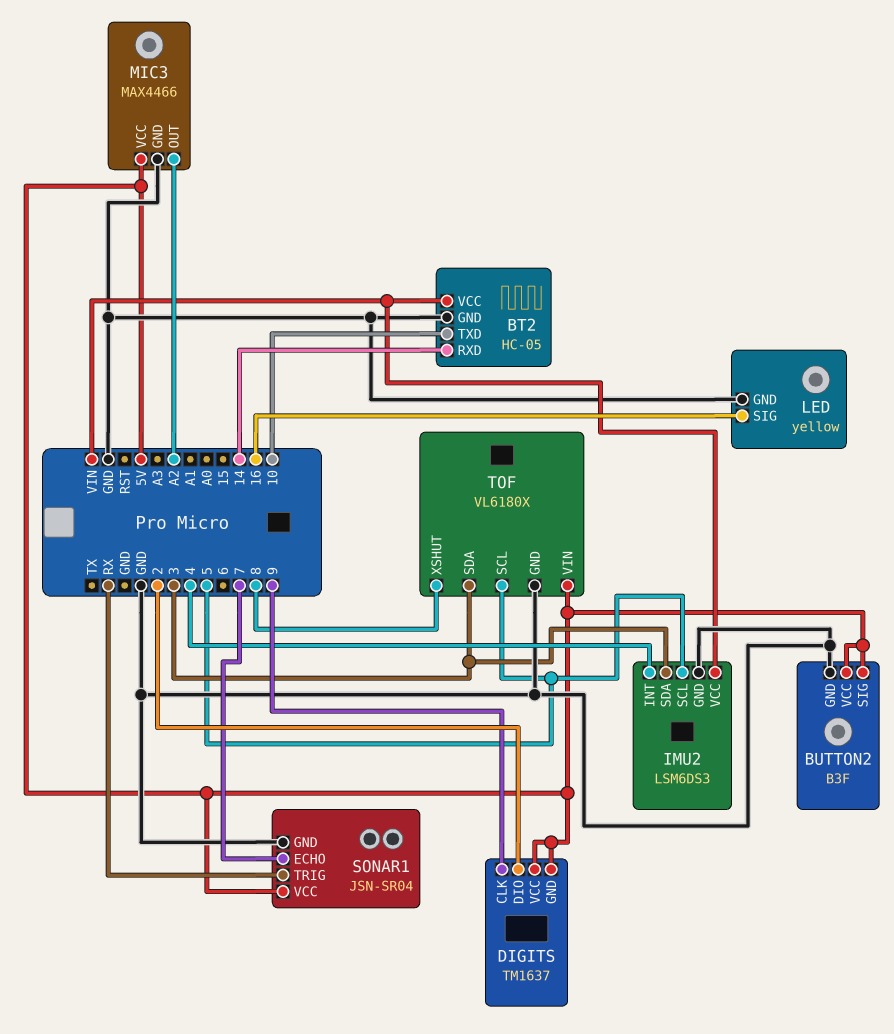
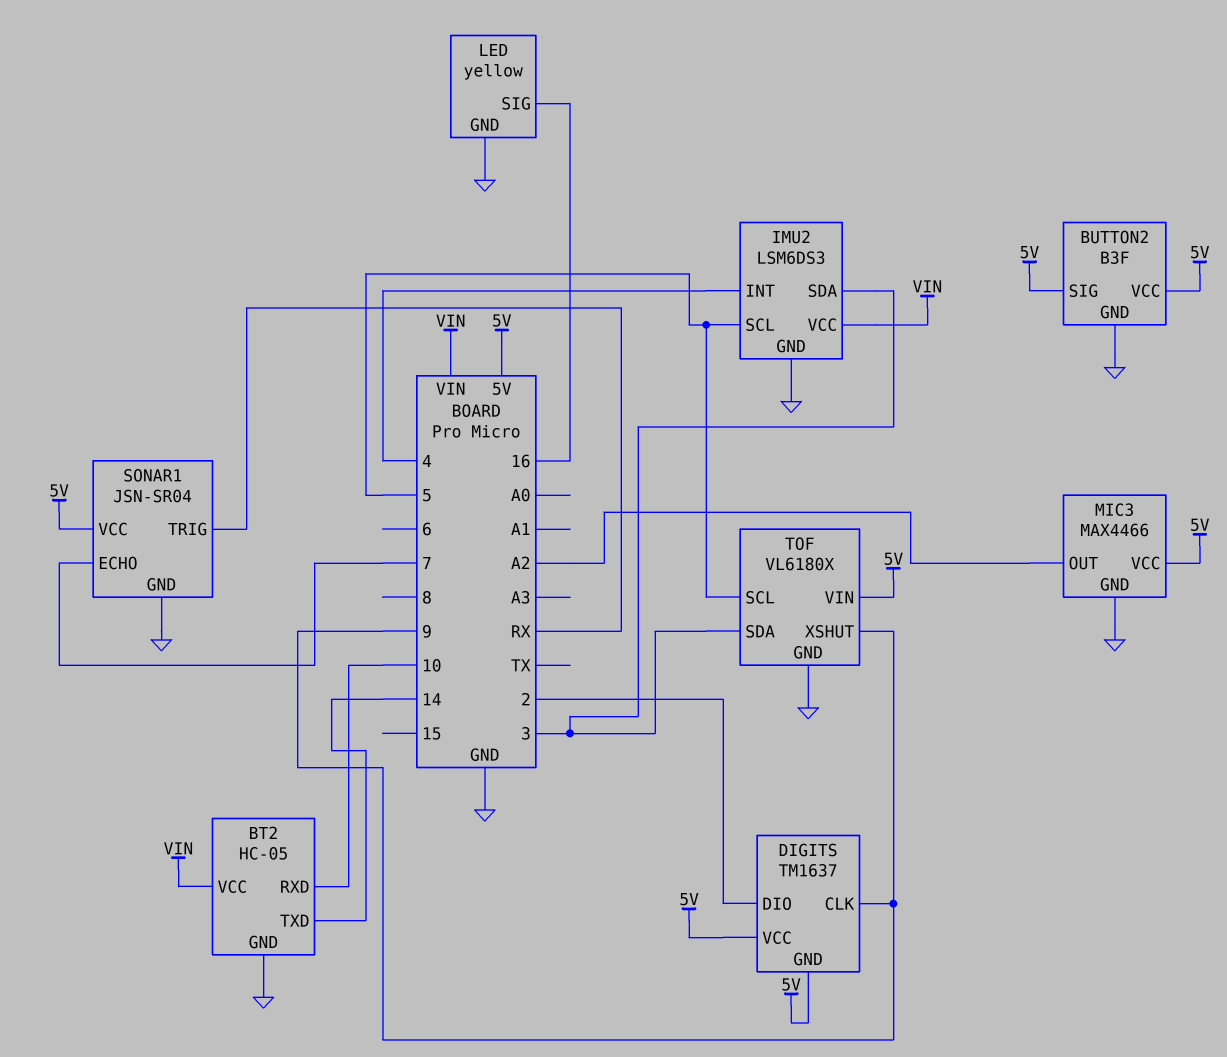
BT2 pin RXD: 14 -> 10
BT2 pin TXD: 10 -> 14
TOF pin XSHUT: 8 -> 9

